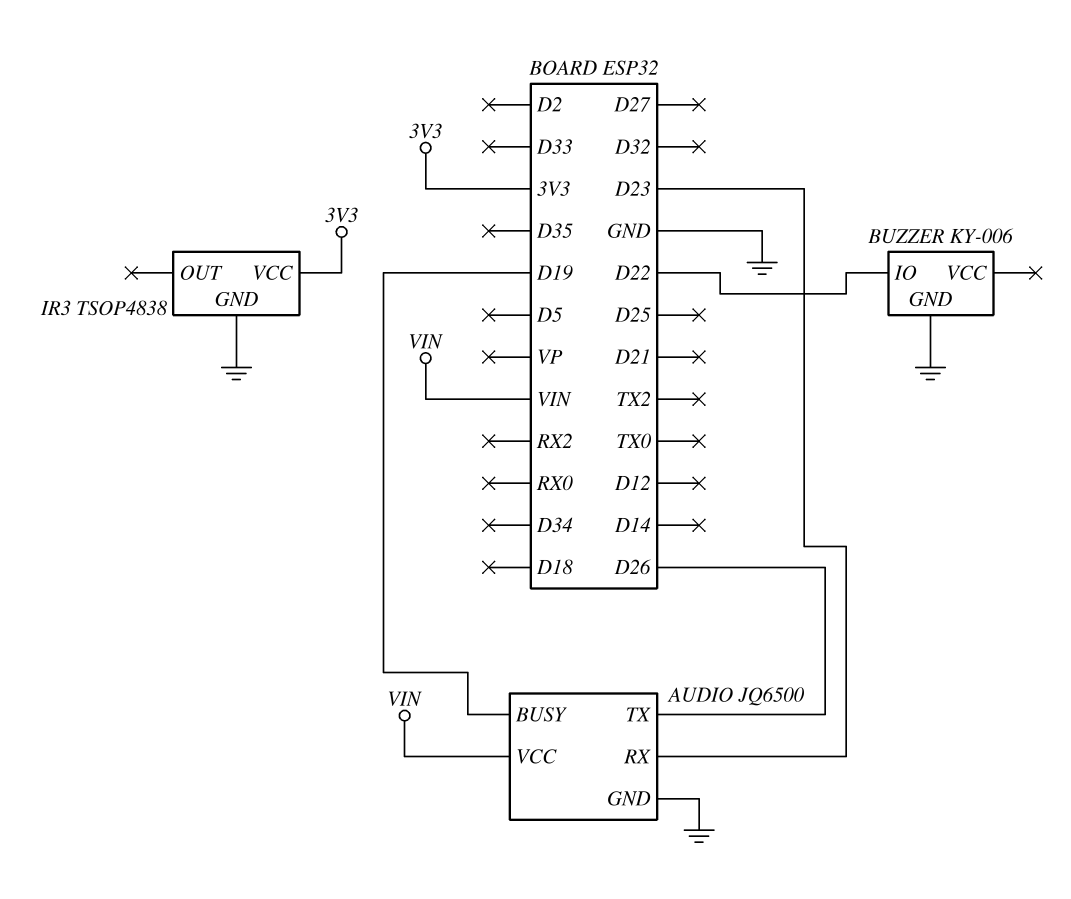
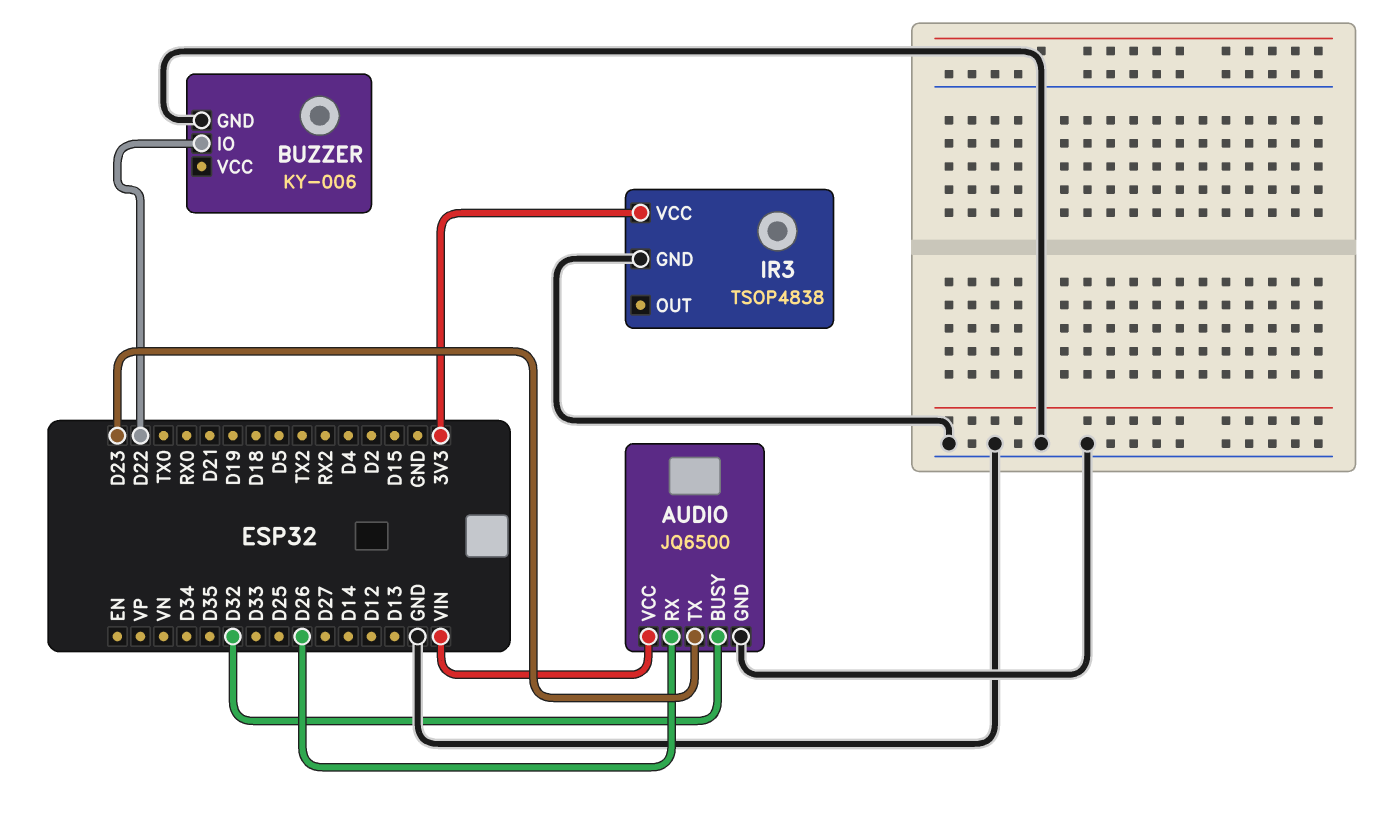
AUDIO pin BUSY: D19 -> D32
AUDIO pin RX: D23 -> D26
AUDIO pin TX: D26 -> D23

